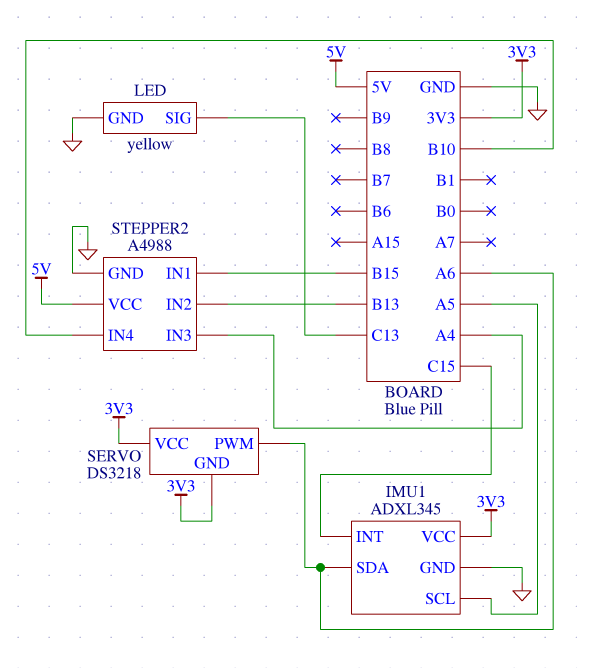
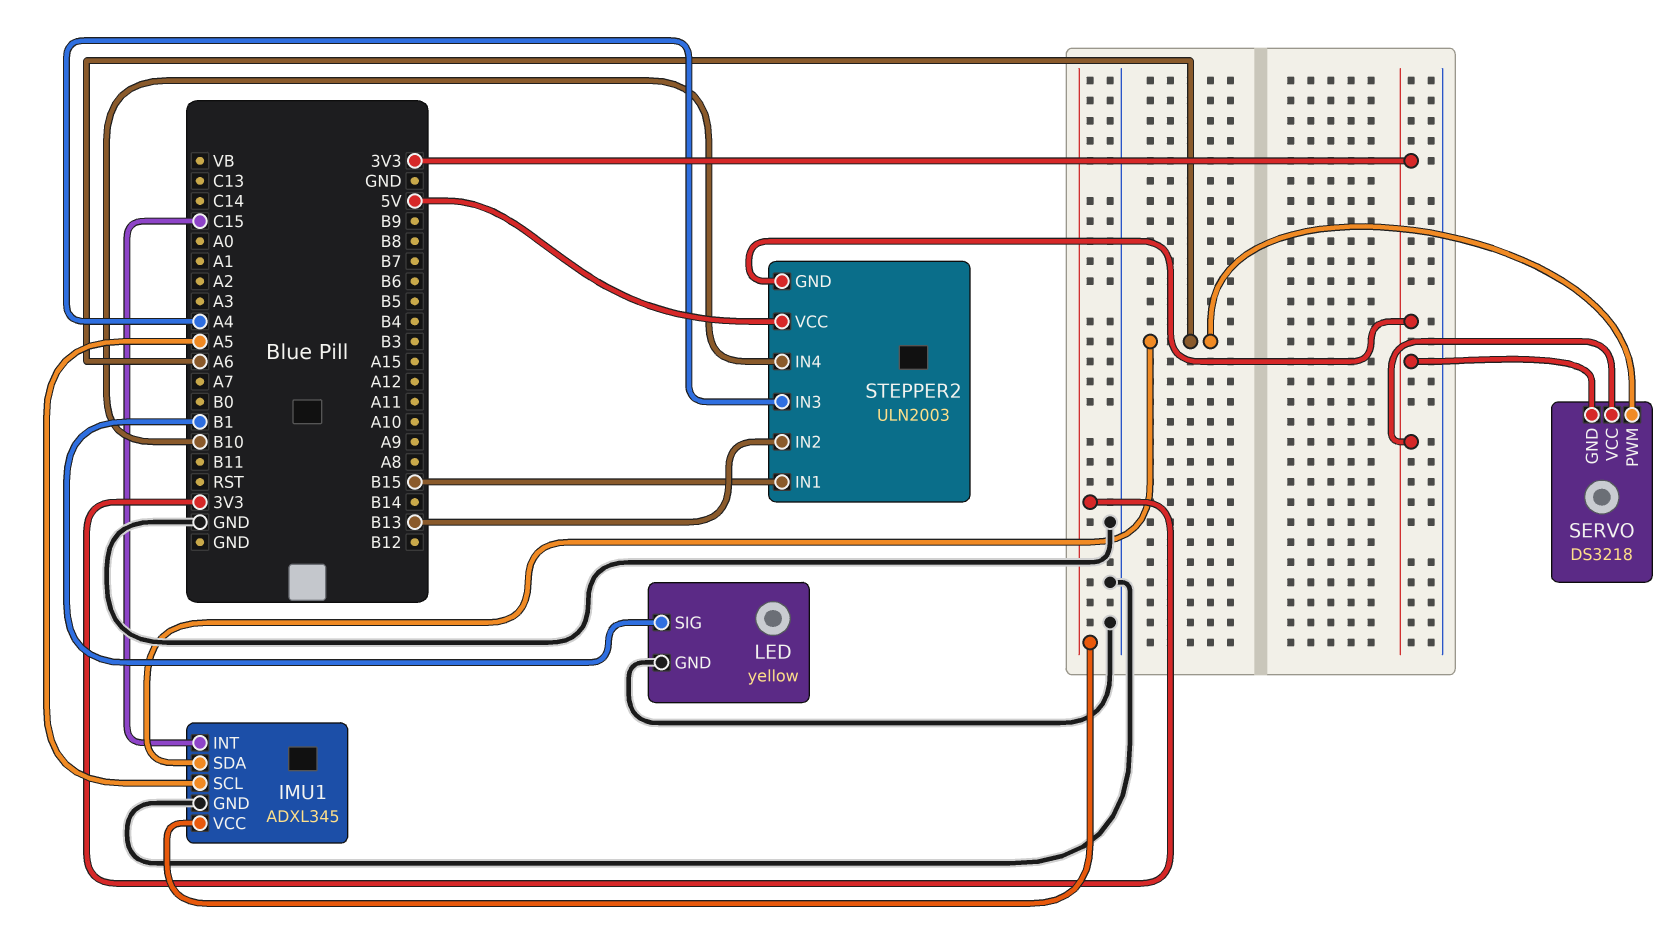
LED pin SIG: C13 -> B1
STEPPER2: A4988 -> ULN2003
STEPPER2 pin GND: GND -> 3V3

